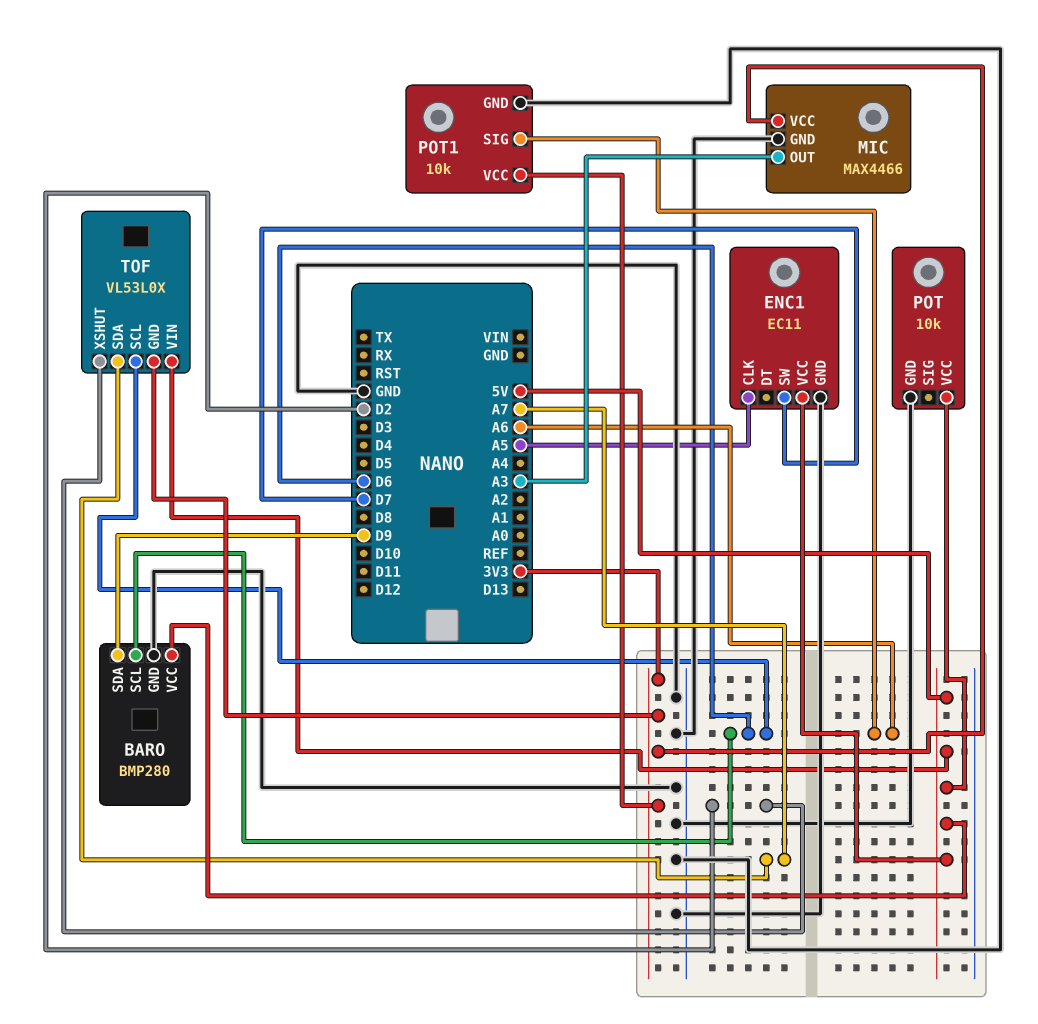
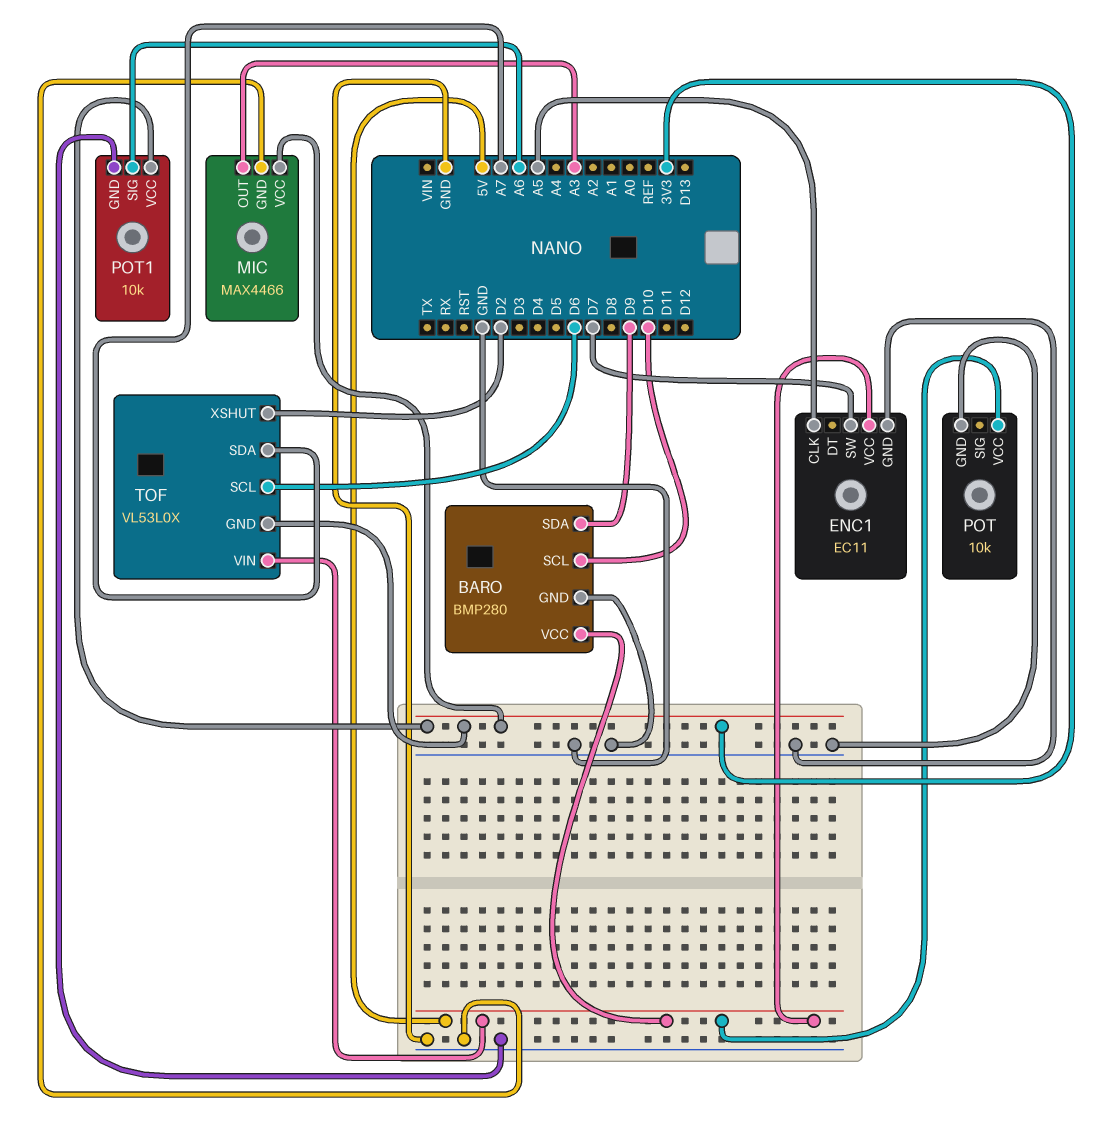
BARO pin SCL: D6 -> D10

